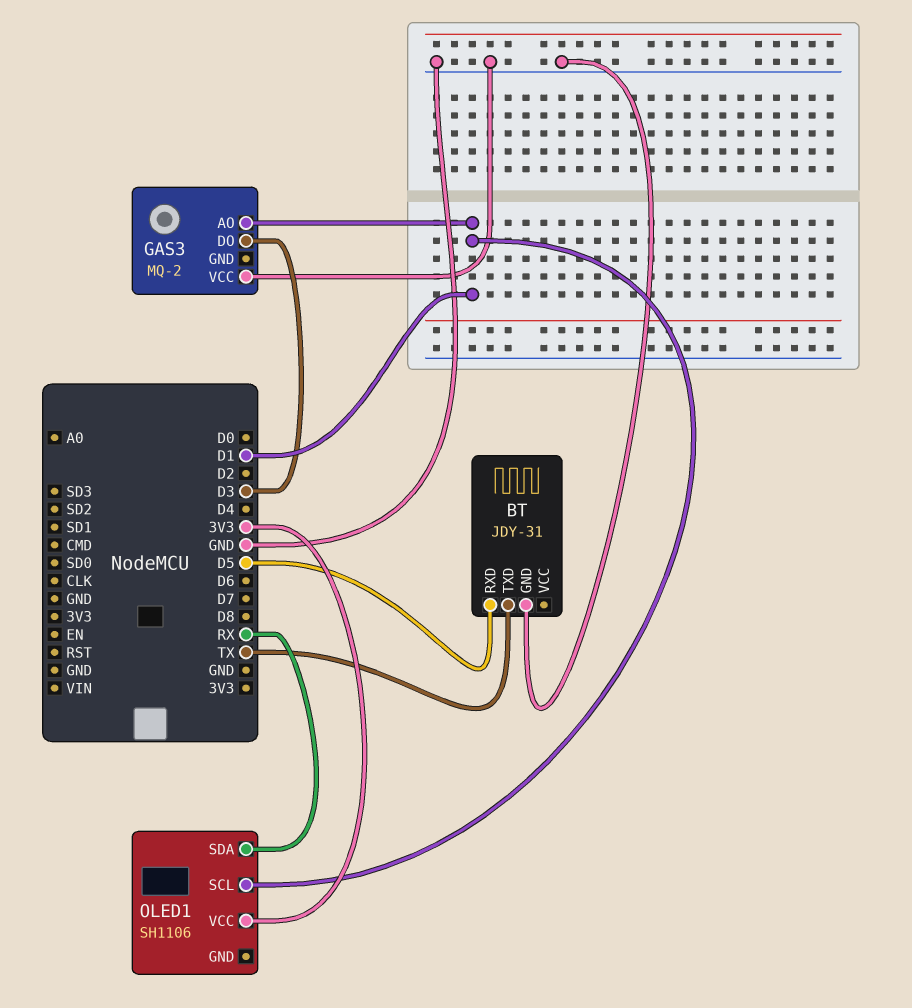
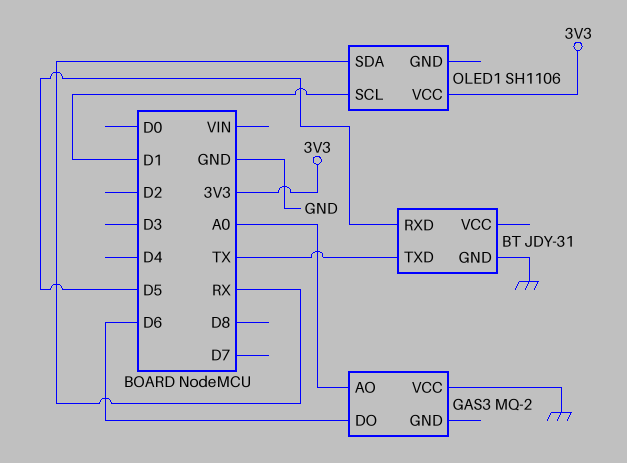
GAS3 pin AO: D1 -> A0
GAS3 pin DO: D3 -> D6

